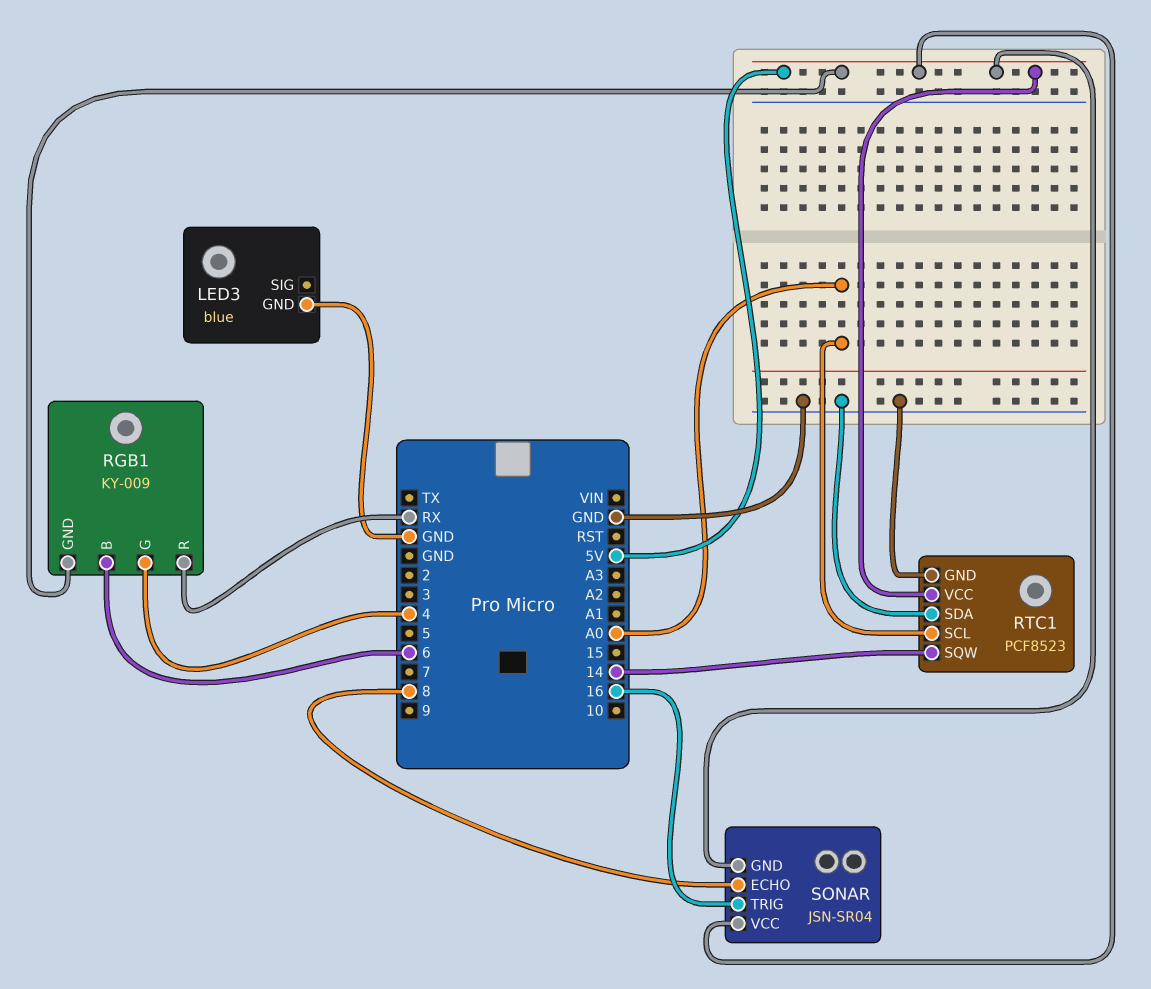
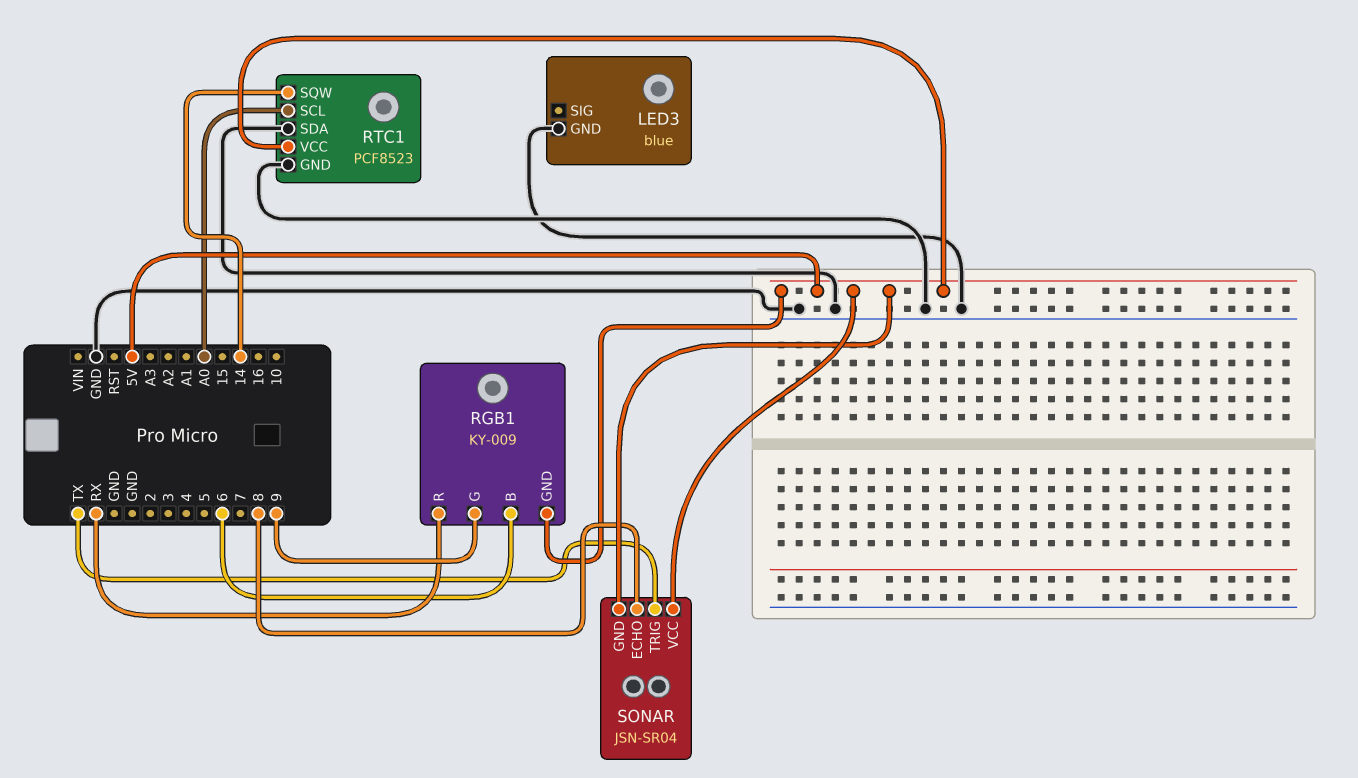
RGB1 pin G: 4 -> 9
SONAR pin TRIG: 16 -> TX

